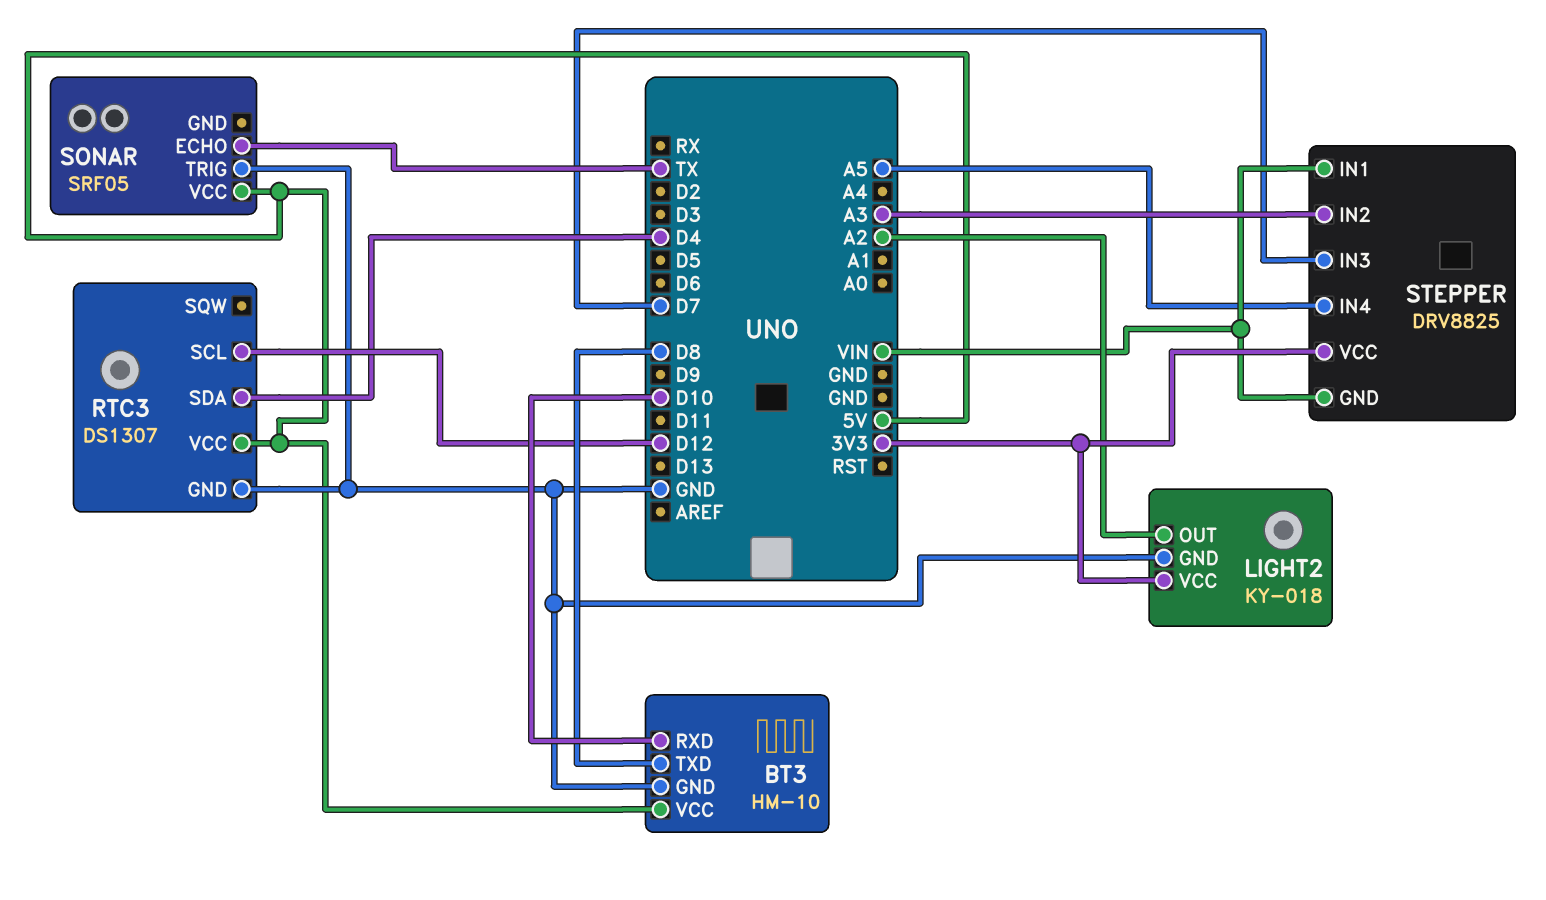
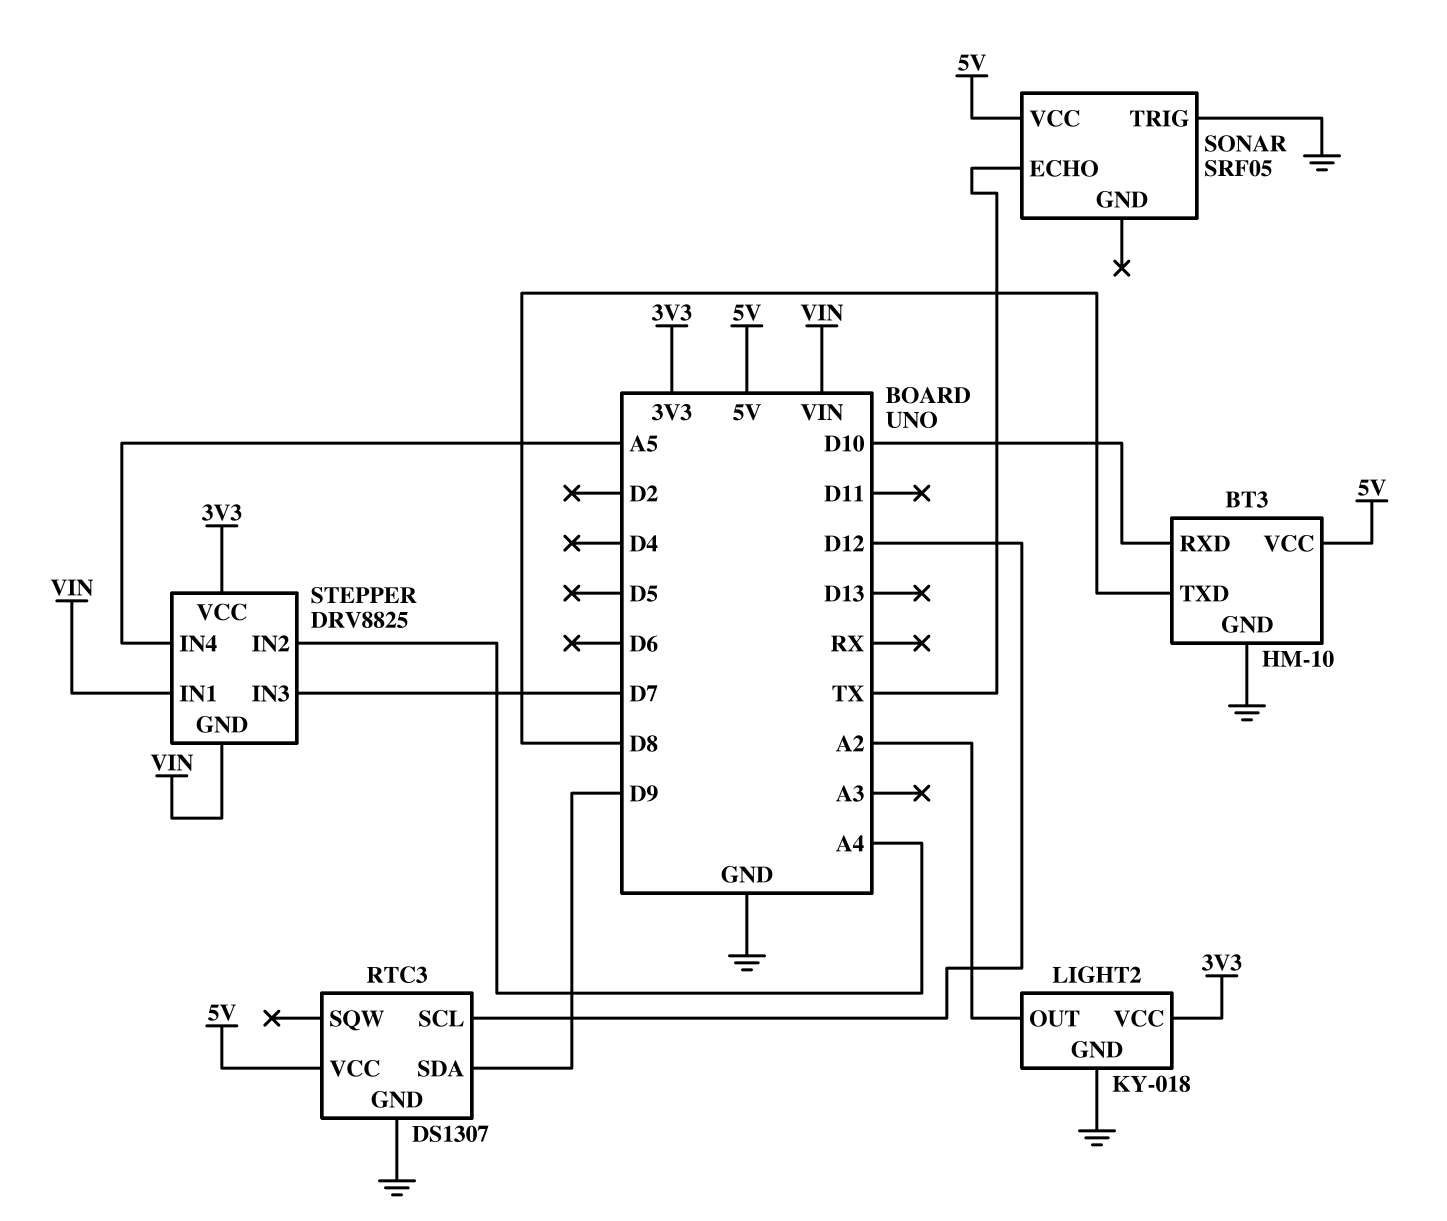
RTC3 pin SDA: D4 -> D9
STEPPER pin IN2: A3 -> A4

